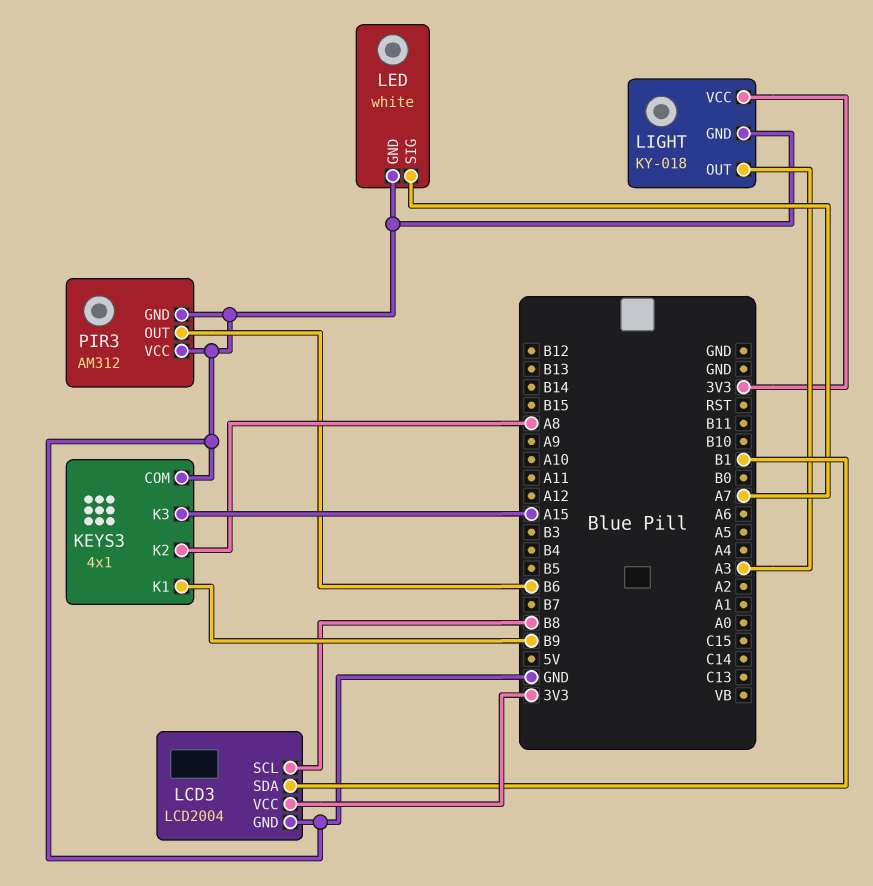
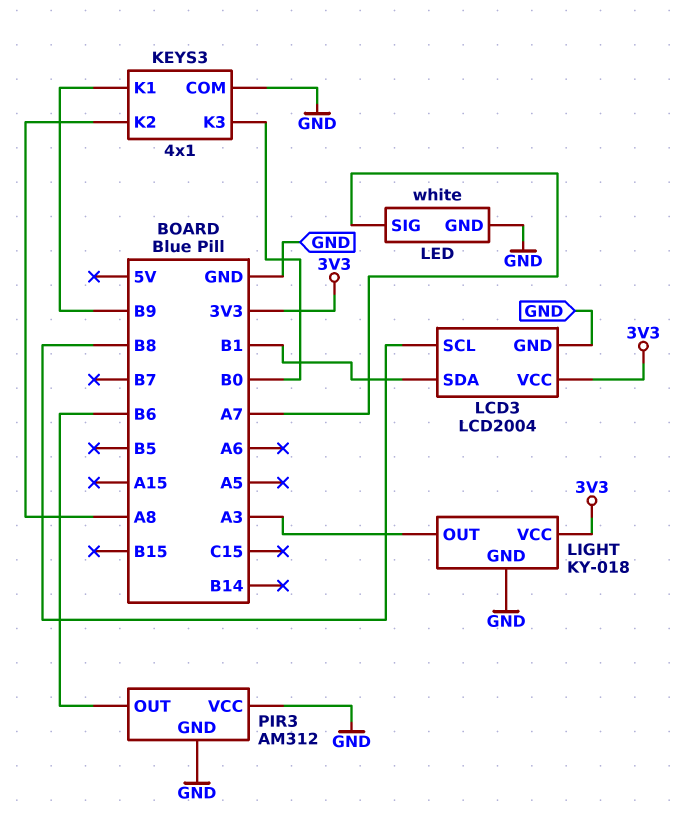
KEYS3 pin K3: A15 -> B0

